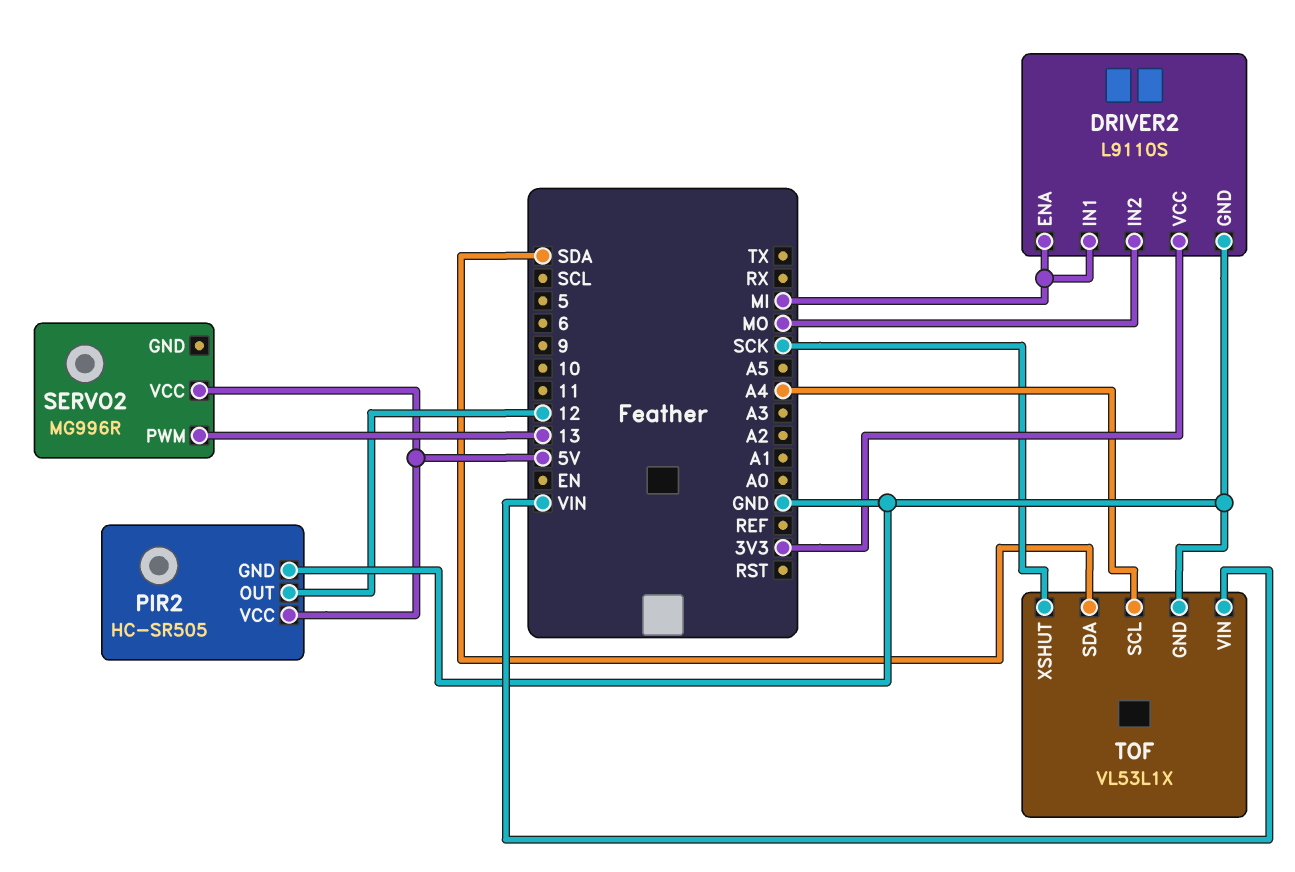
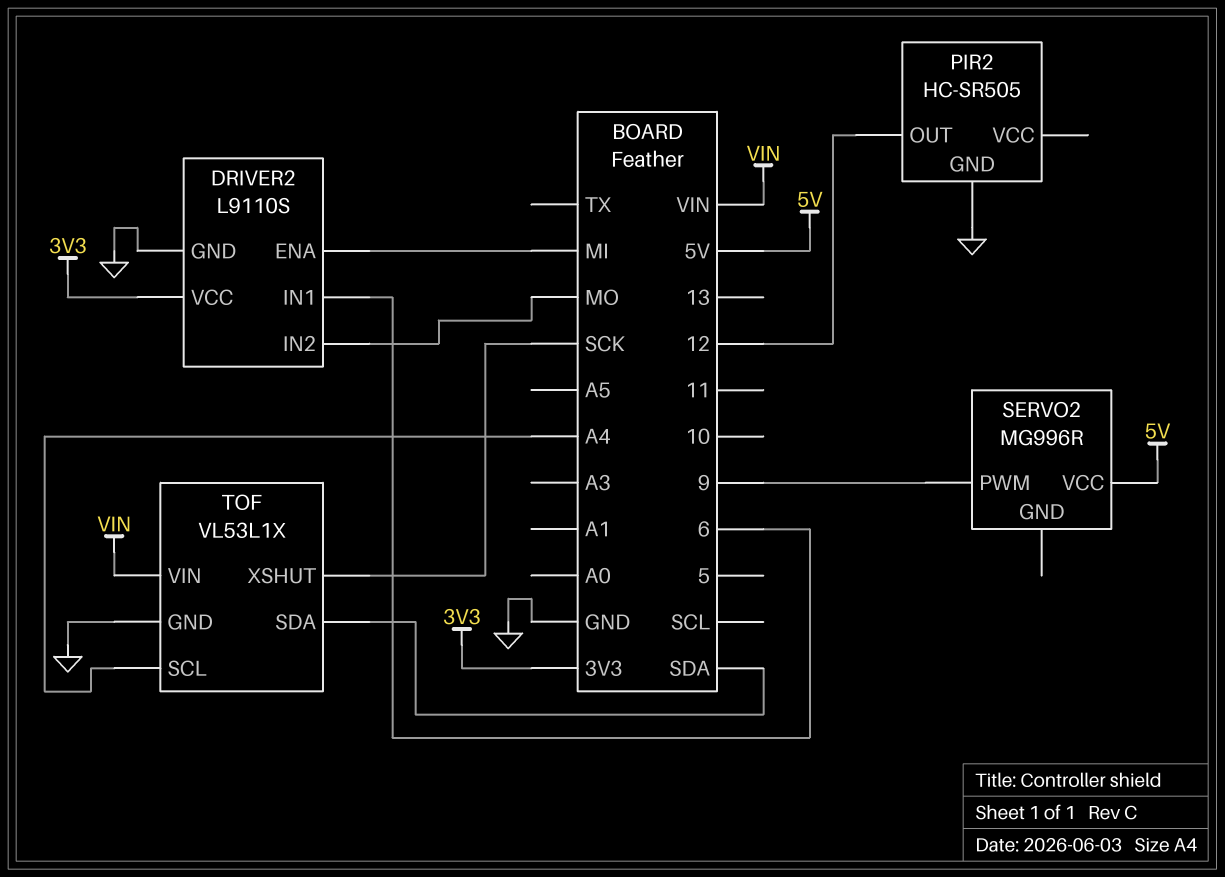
DRIVER2 pin IN1: MI -> 6
PIR2 pin VCC: 5V -> none
SERVO2 pin PWM: 13 -> 9

